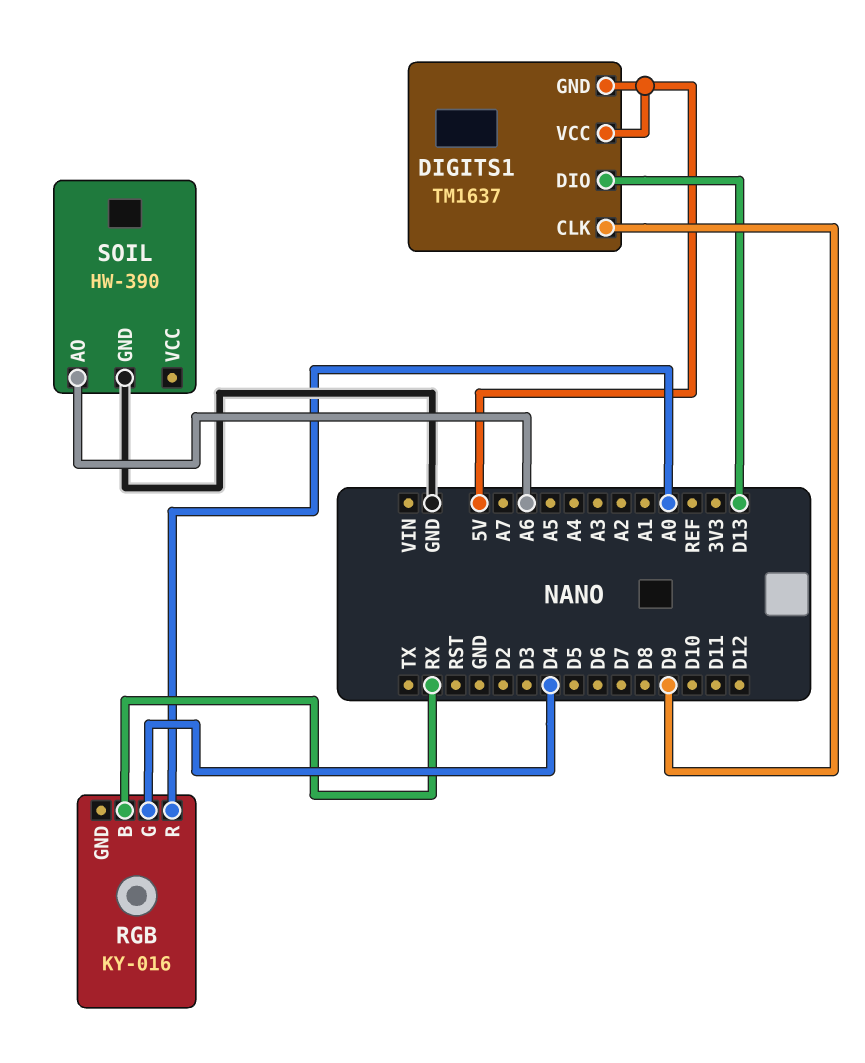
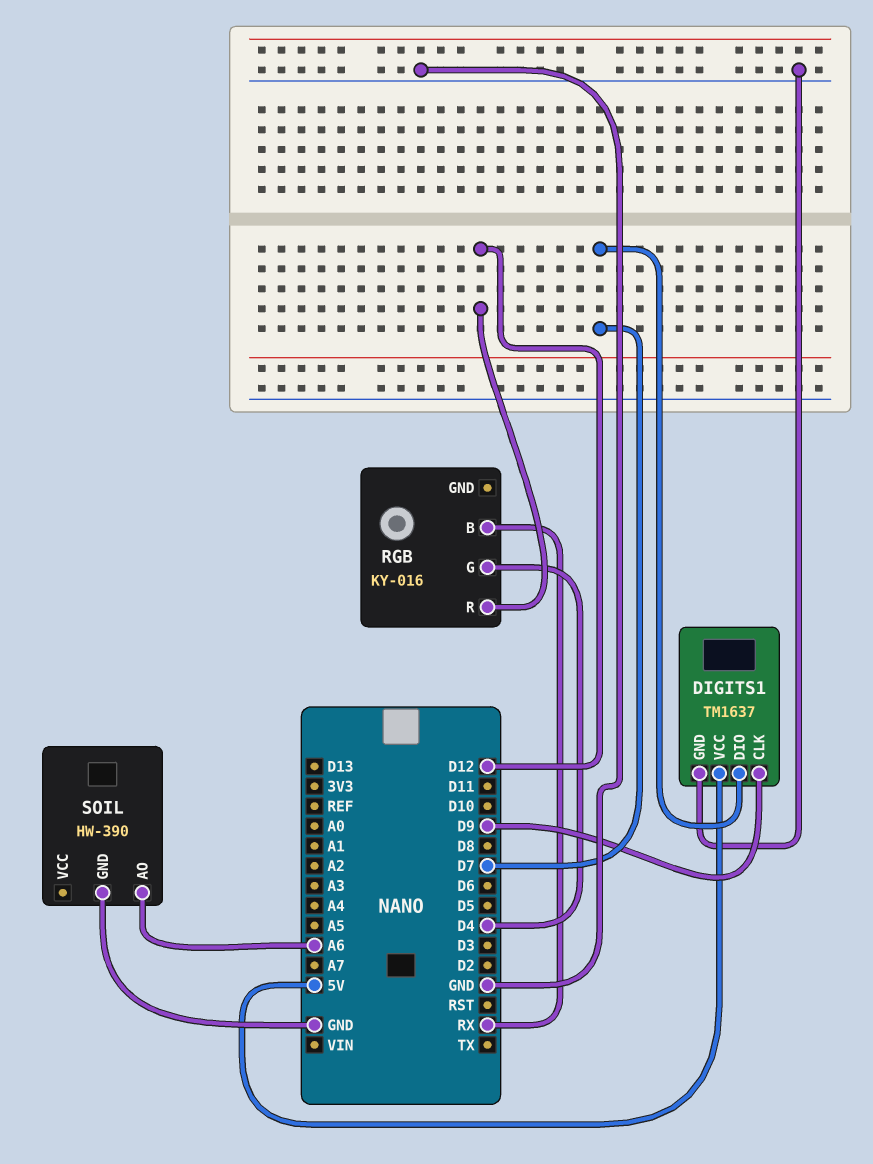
DIGITS1 pin DIO: D13 -> D7
DIGITS1 pin GND: 5V -> GND
RGB pin R: A0 -> D12

